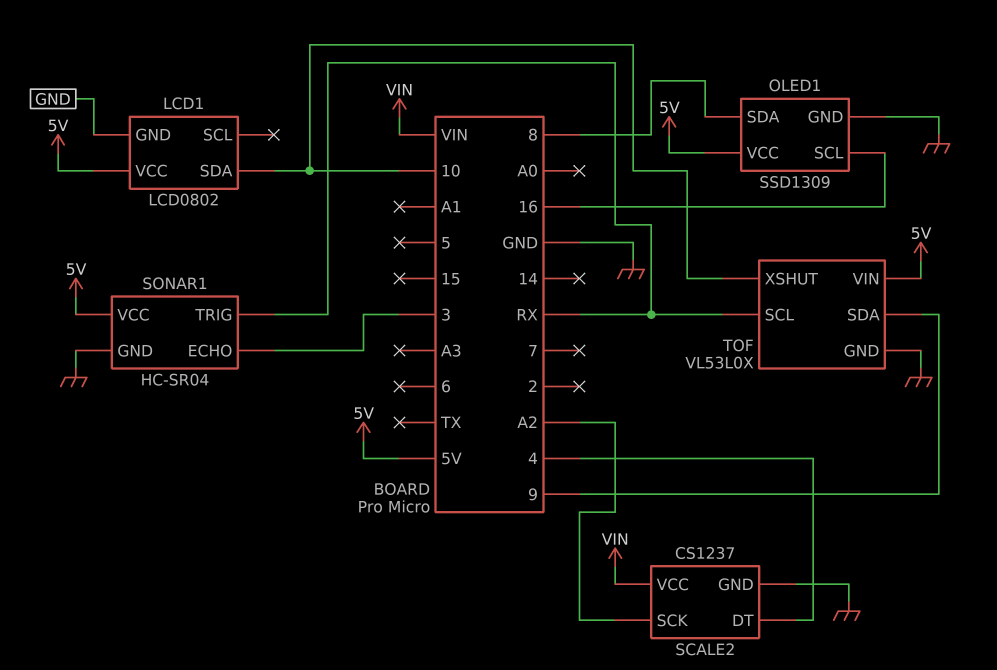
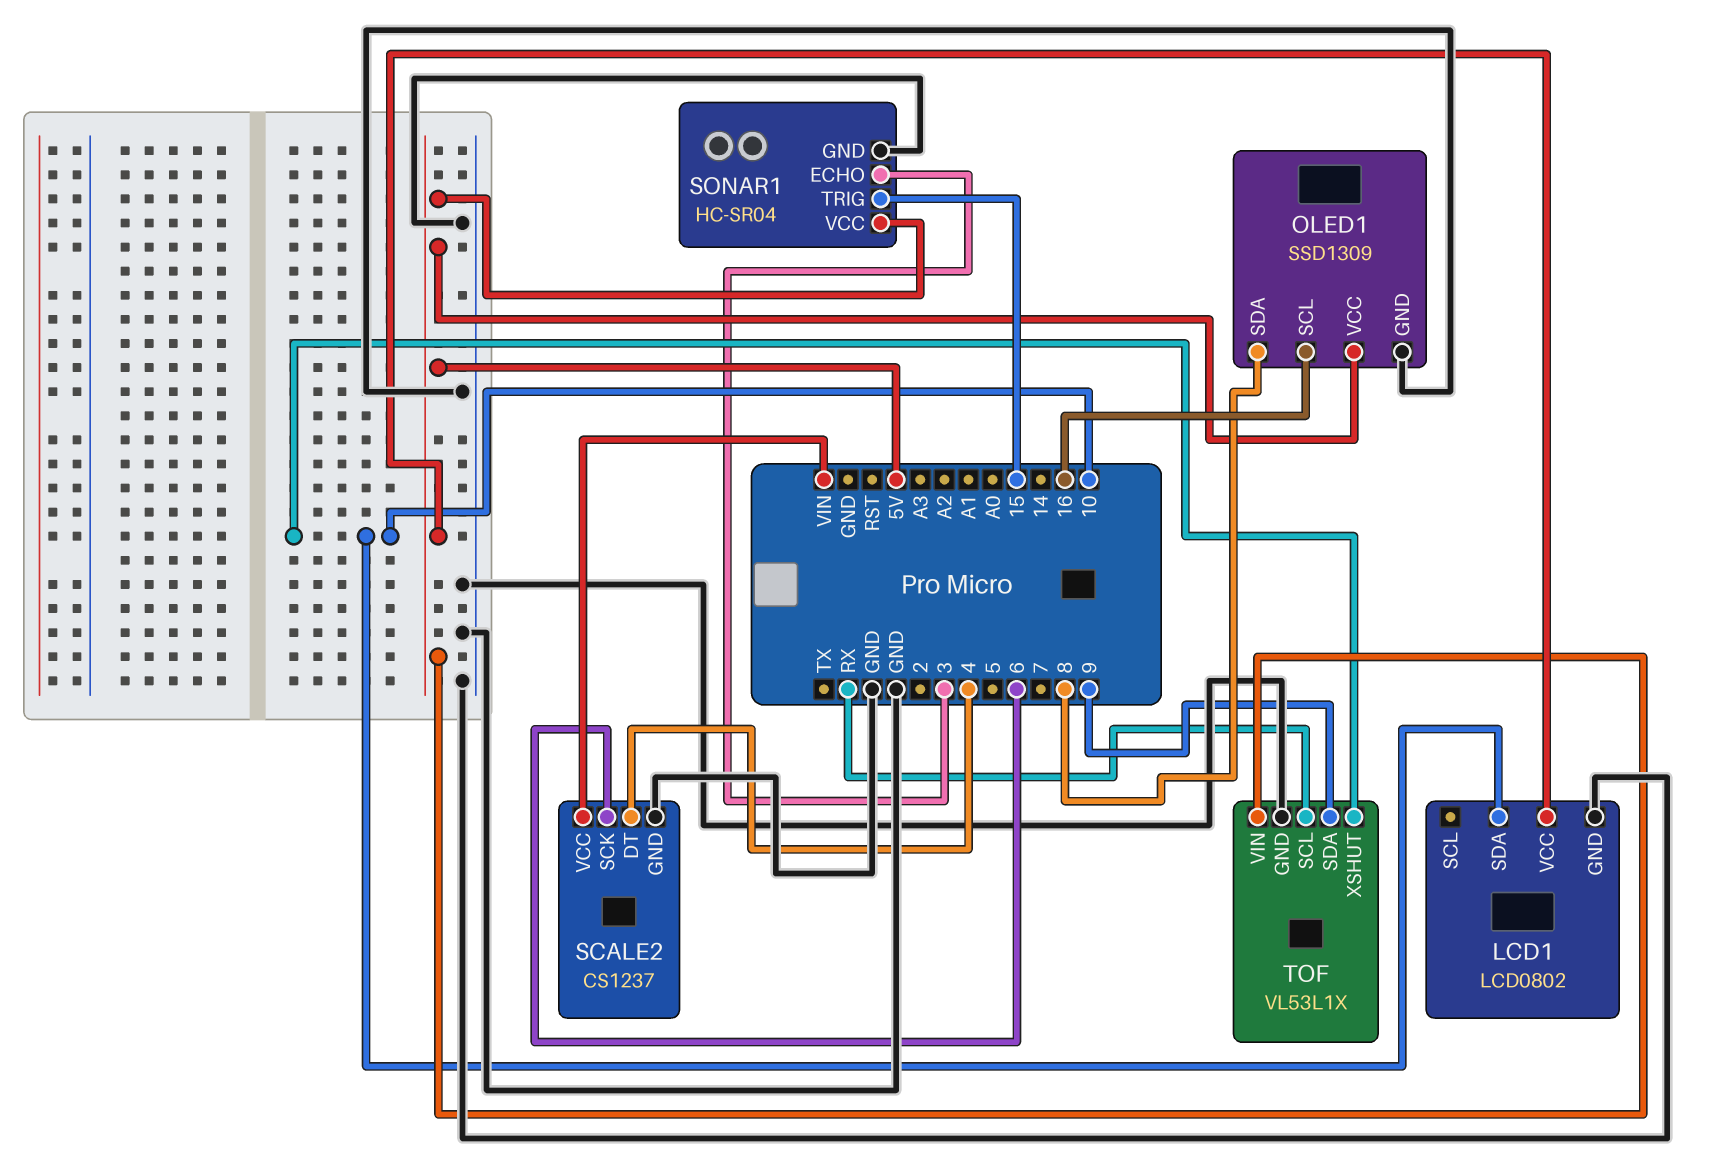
SCALE2 pin SCK: A2 -> 6
SONAR1 pin TRIG: RX -> 15
TOF: VL53L0X -> VL53L1X

